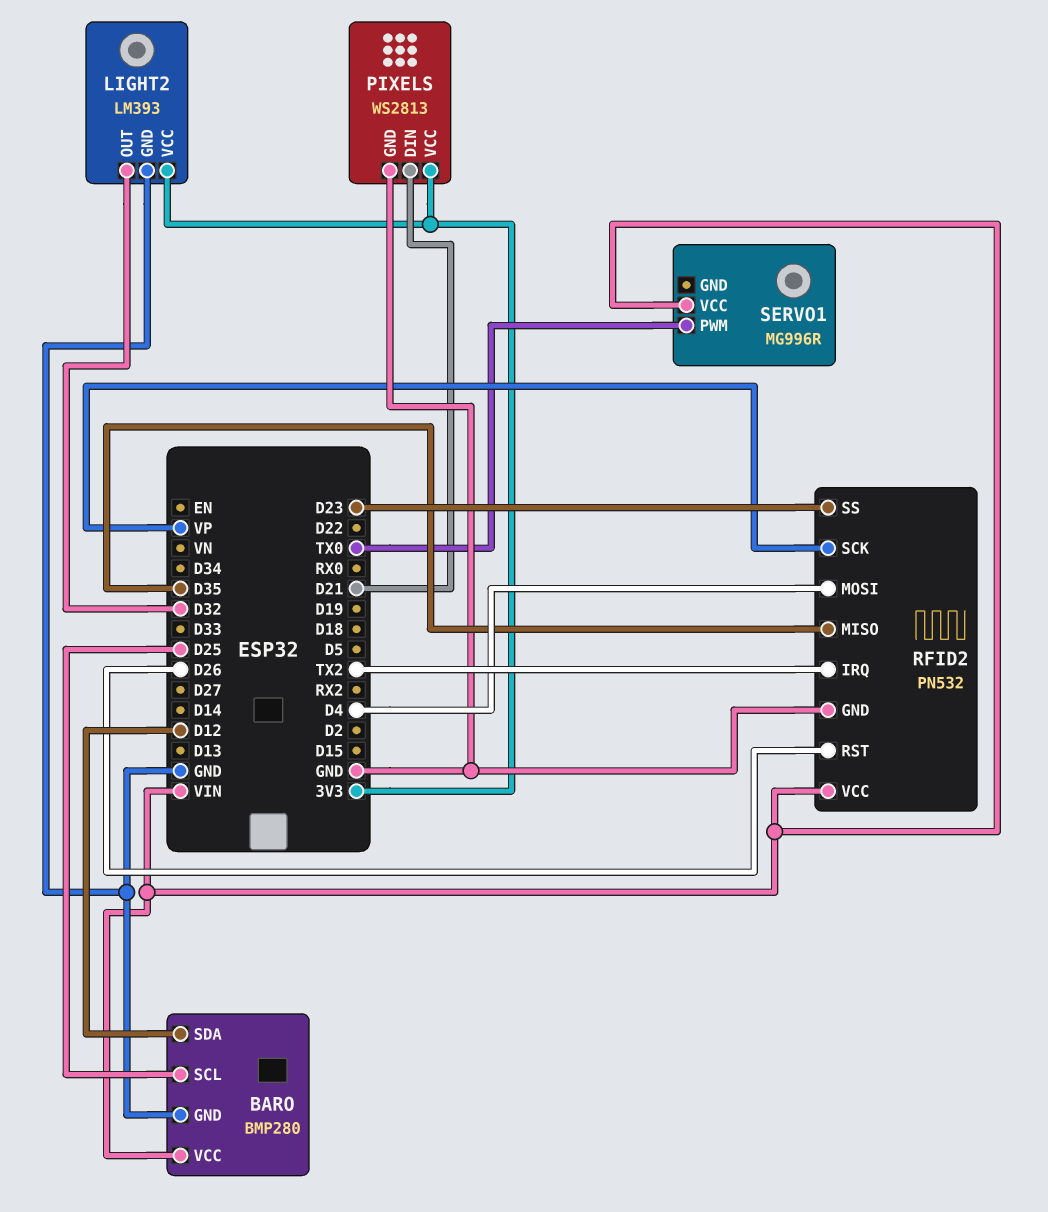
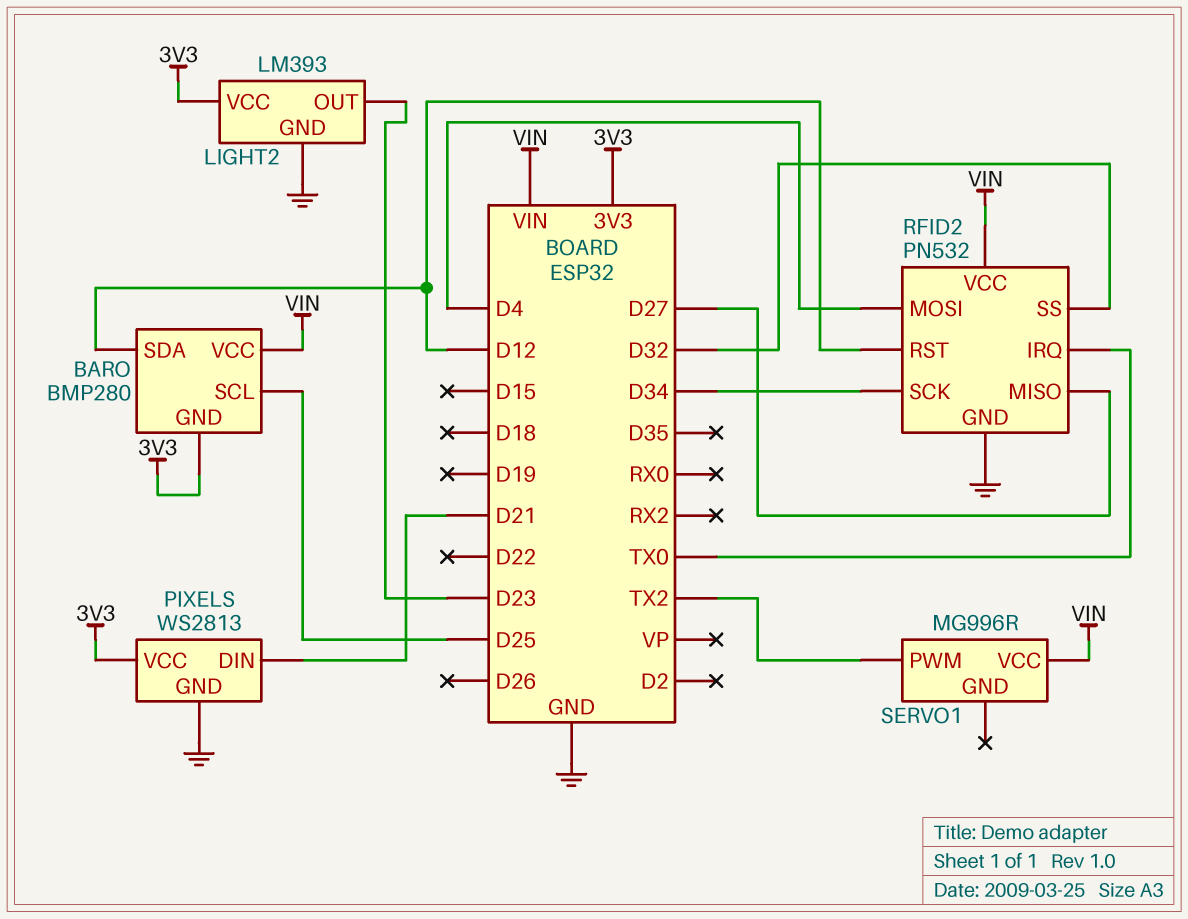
BARO pin GND: GND -> 3V3
LIGHT2 pin OUT: D32 -> D23
RFID2 pin IRQ: TX2 -> TX0
RFID2 pin MISO: D35 -> D27
RFID2 pin RST: D26 -> D12
RFID2 pin SCK: VP -> D34
RFID2 pin SS: D23 -> D32
SERVO1 pin PWM: TX0 -> TX2

